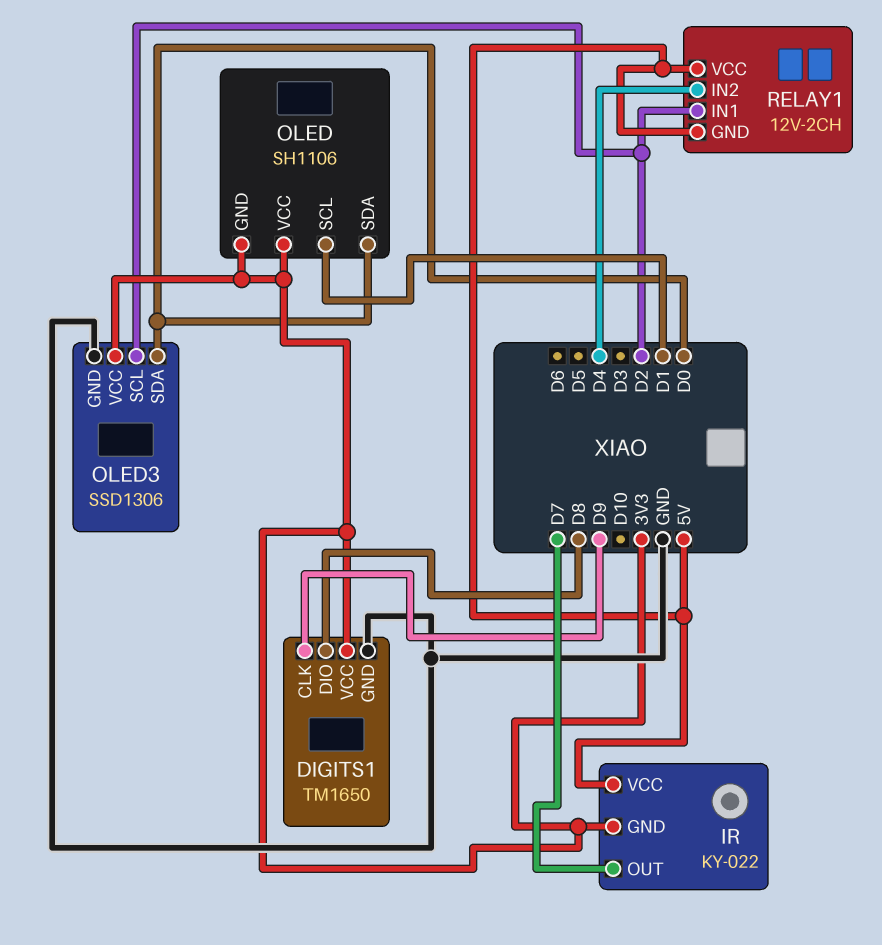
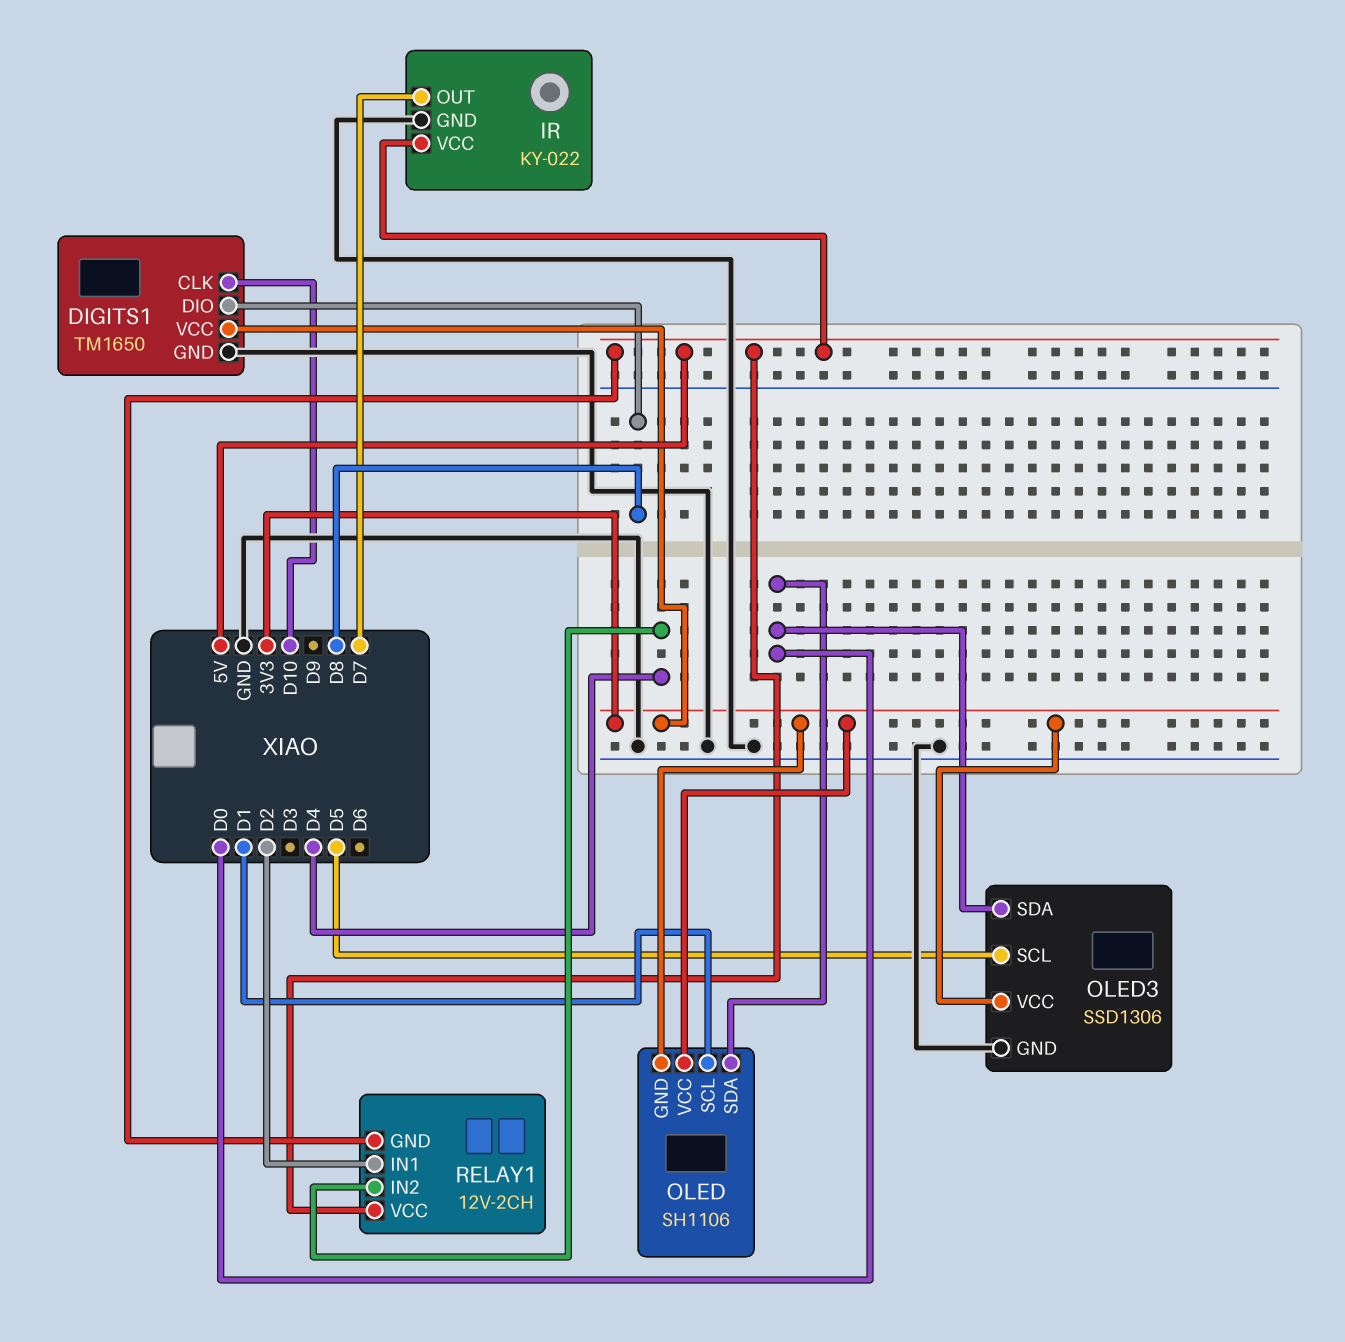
DIGITS1 pin CLK: D9 -> D10
IR pin GND: 3V3 -> GND
OLED3 pin SCL: D2 -> D5

